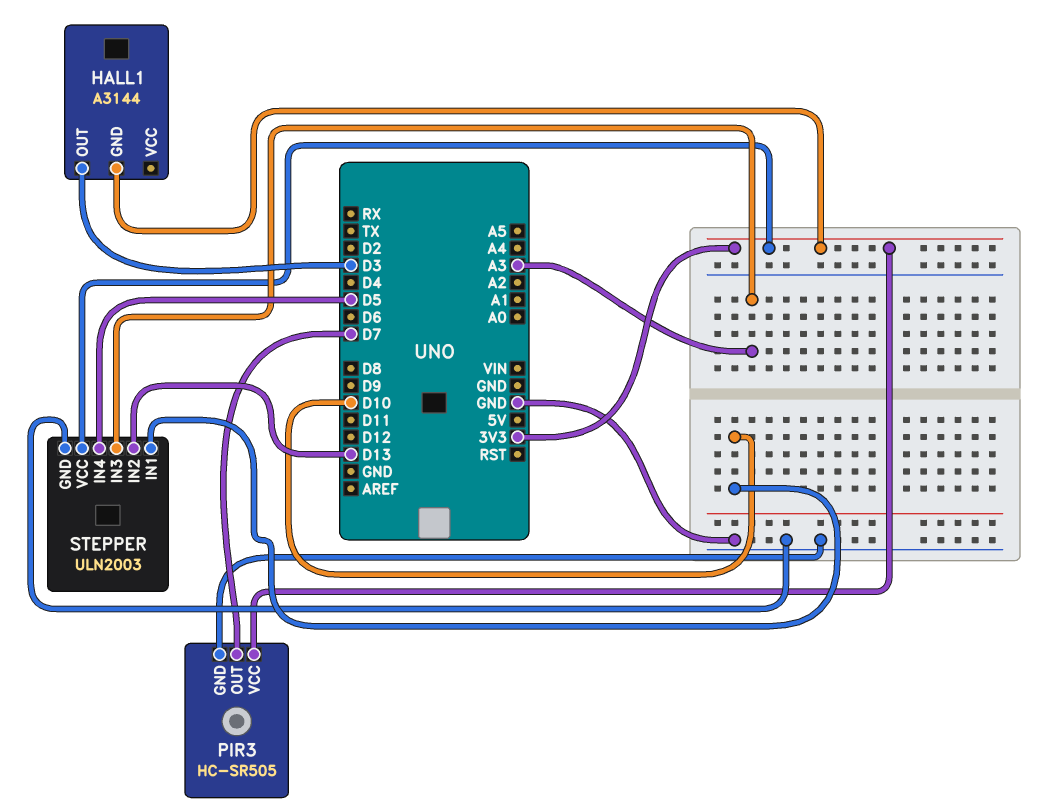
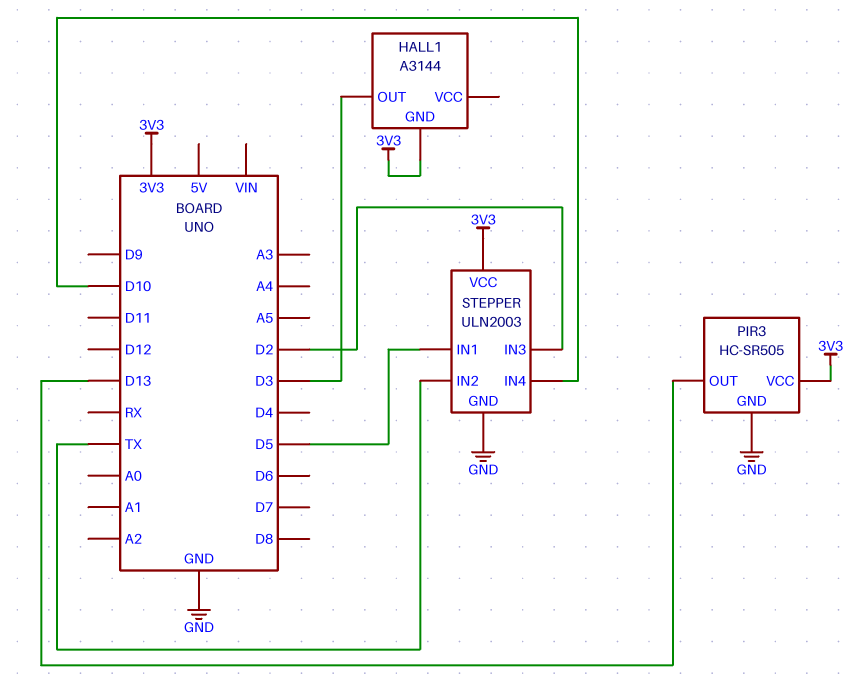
PIR3 pin OUT: D7 -> D13
STEPPER pin IN1: D10 -> D5
STEPPER pin IN2: D13 -> TX
STEPPER pin IN3: A3 -> D2
STEPPER pin IN4: D5 -> D10

